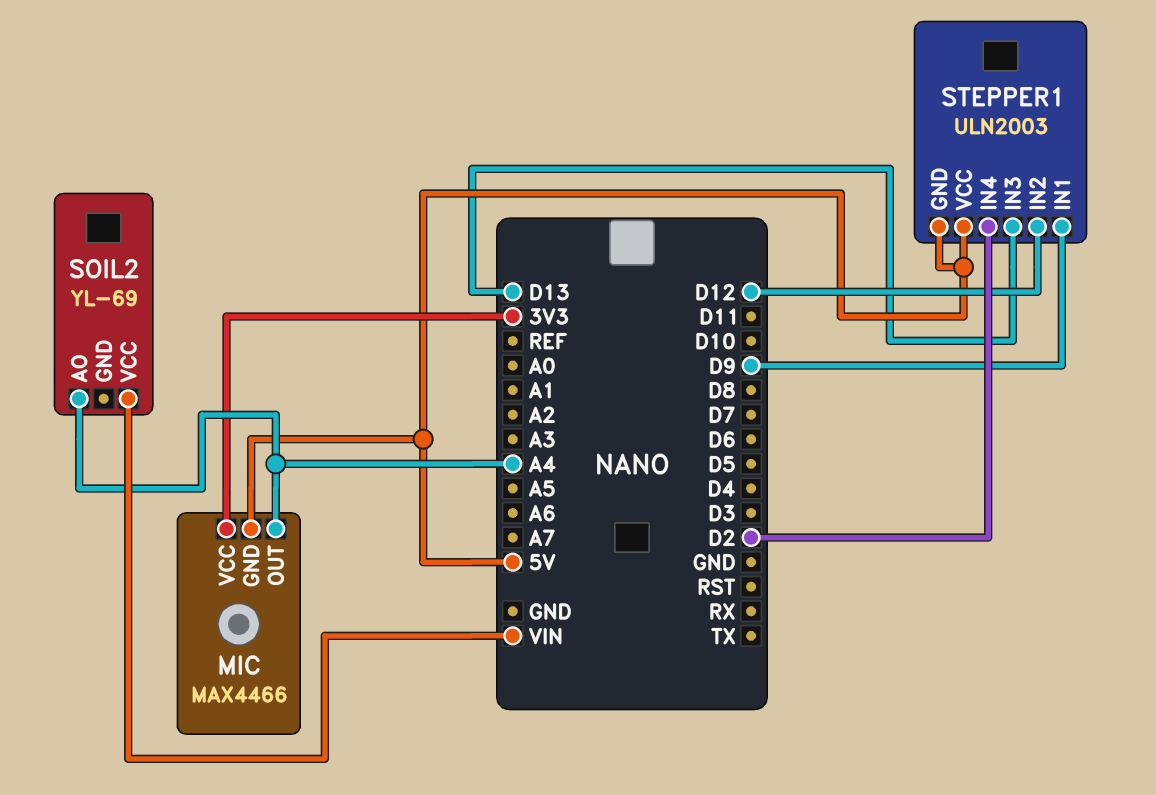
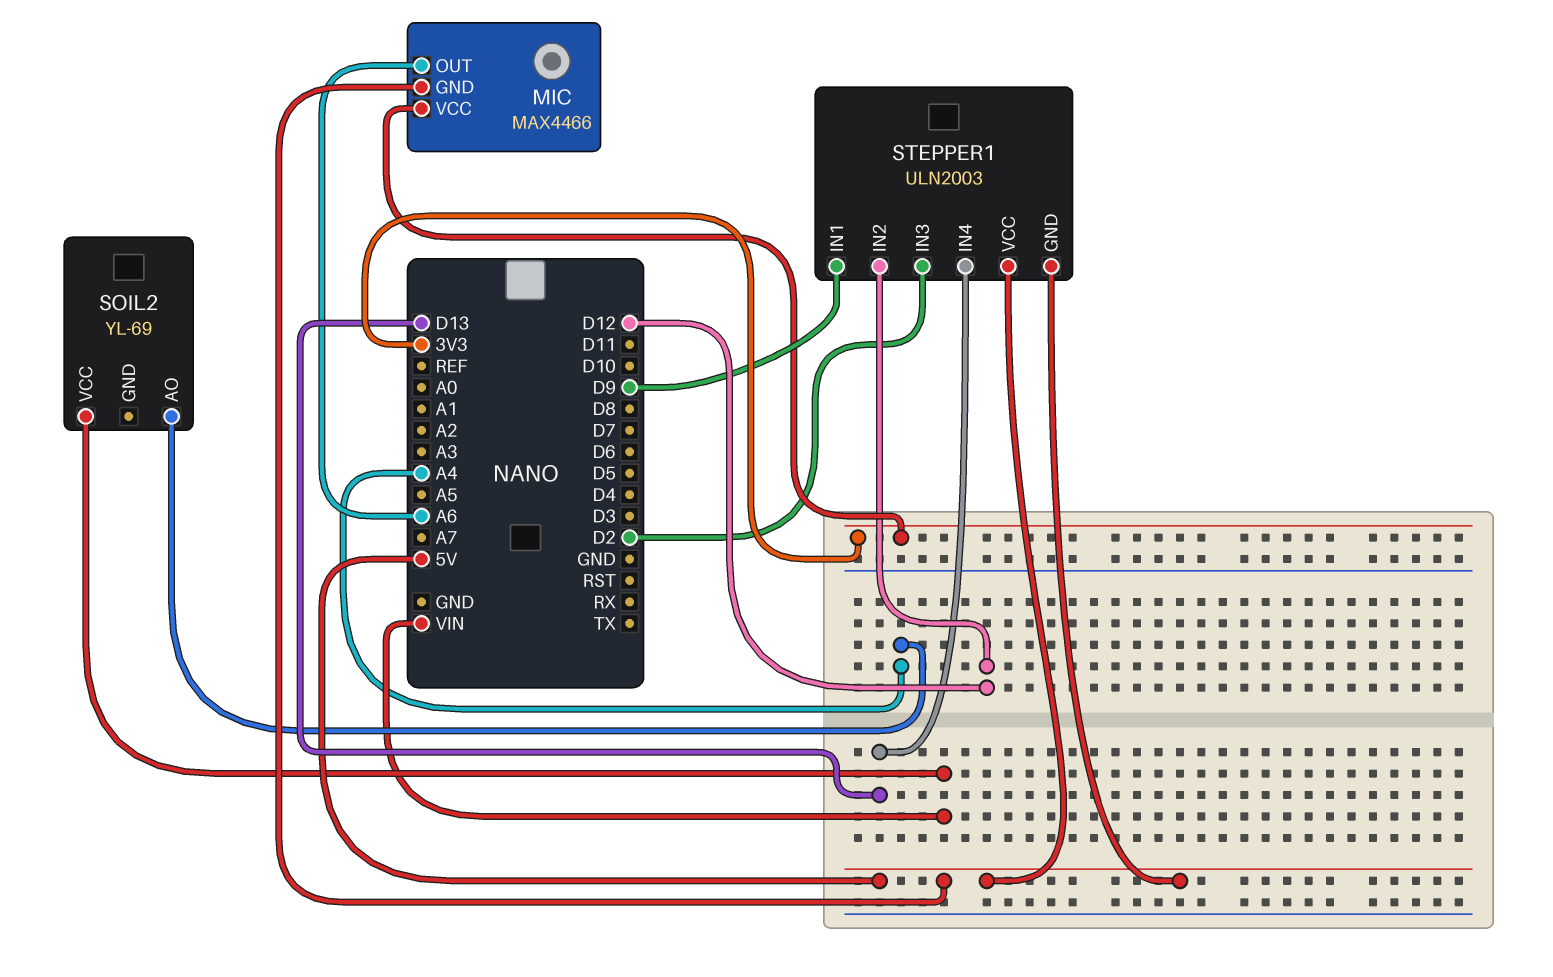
MIC pin OUT: A4 -> A6
STEPPER1 pin IN3: D13 -> D2
STEPPER1 pin IN4: D2 -> D13

